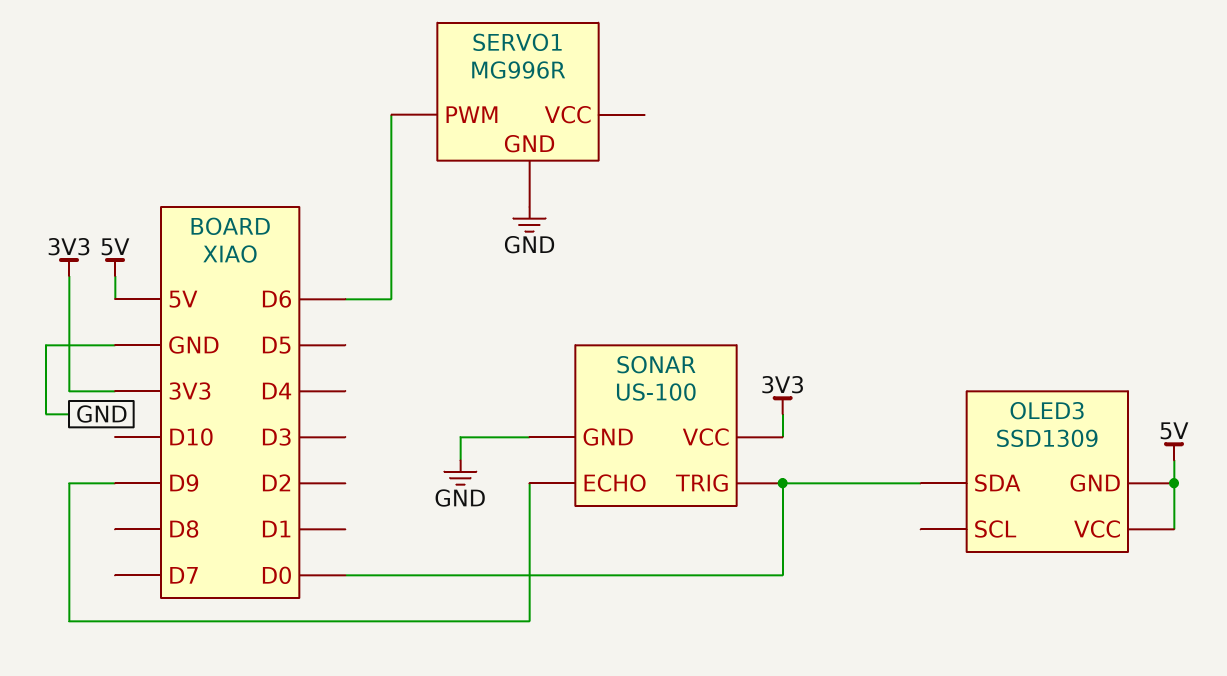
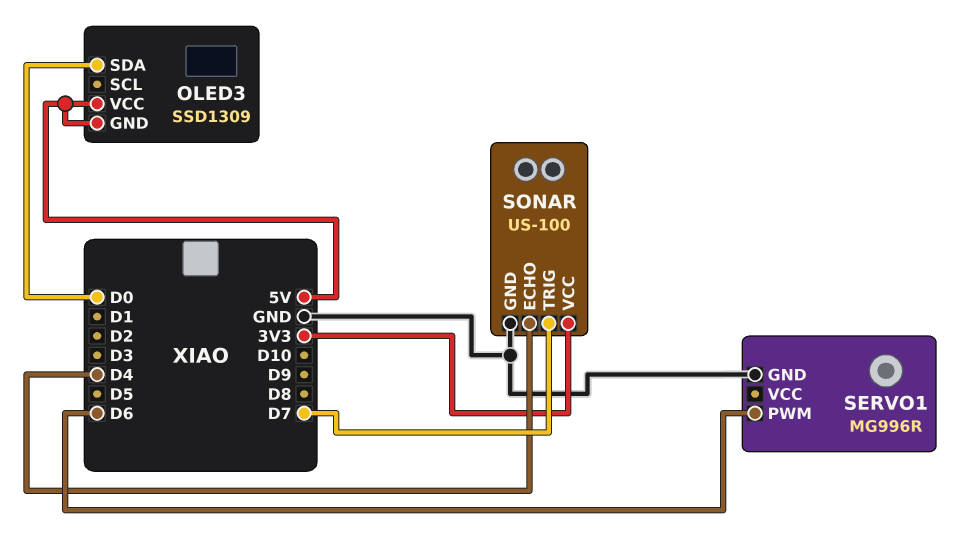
SONAR pin ECHO: D9 -> D4
SONAR pin TRIG: D0 -> D7

